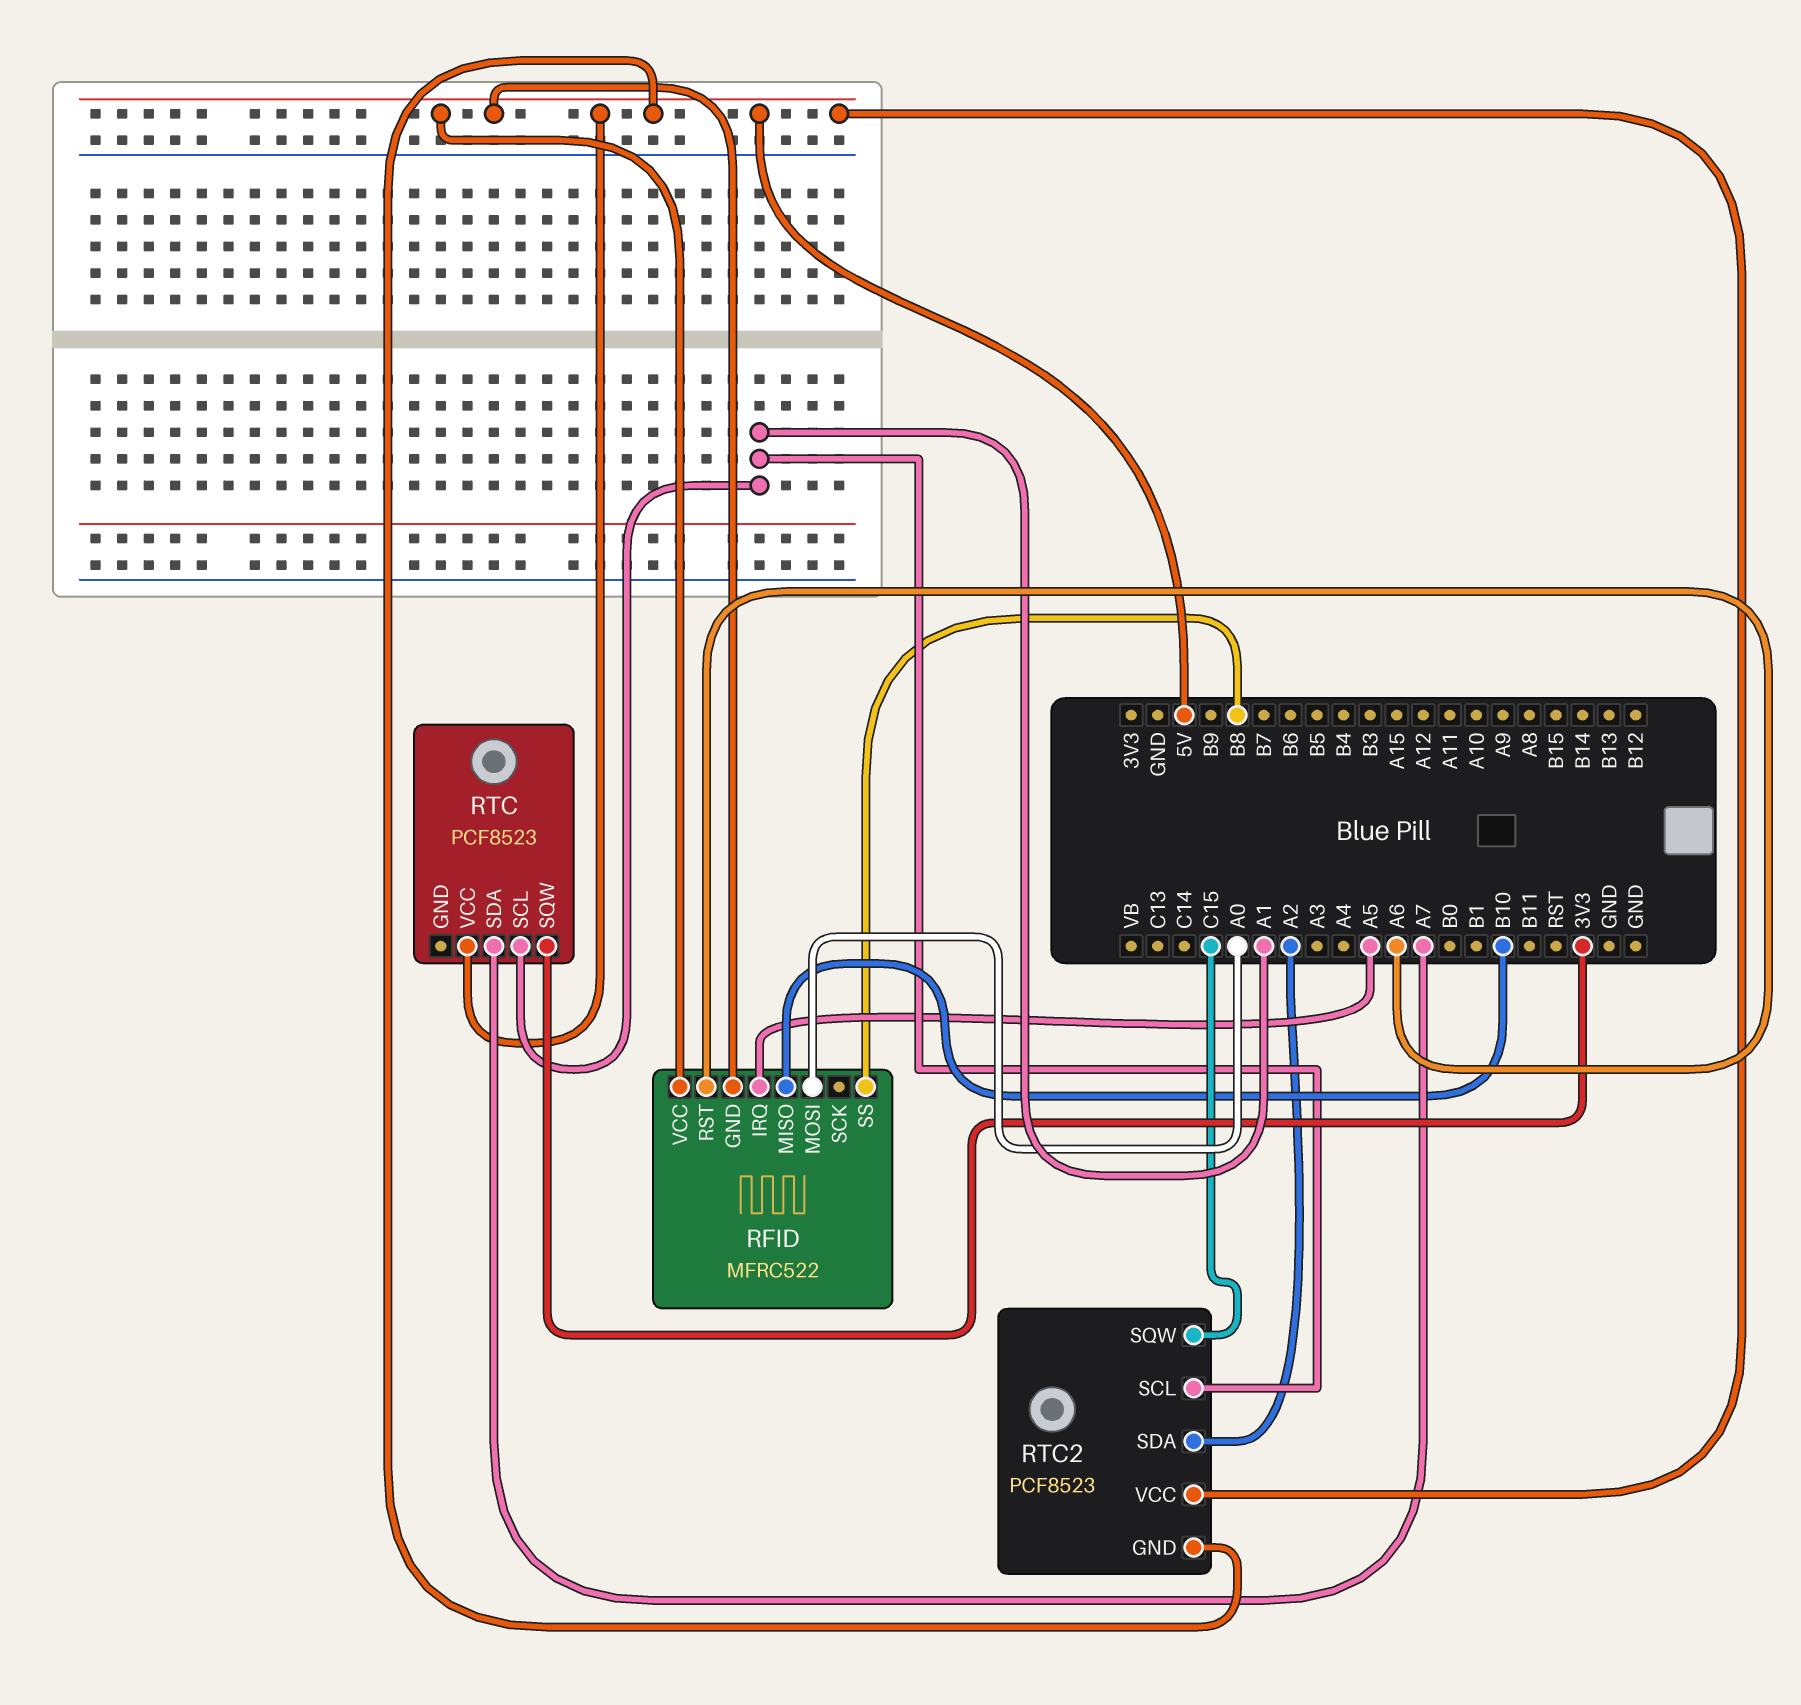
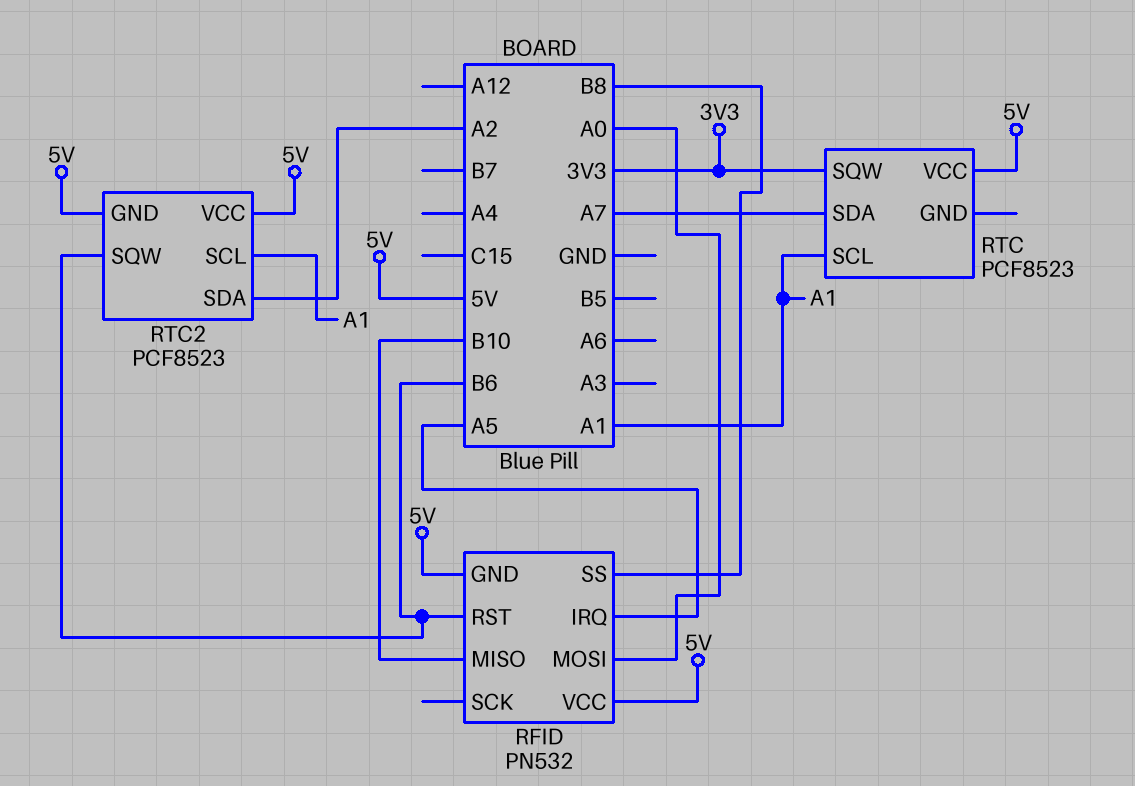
RFID: MFRC522 -> PN532
RFID pin RST: A6 -> B6
RTC2 pin SQW: C15 -> B6

